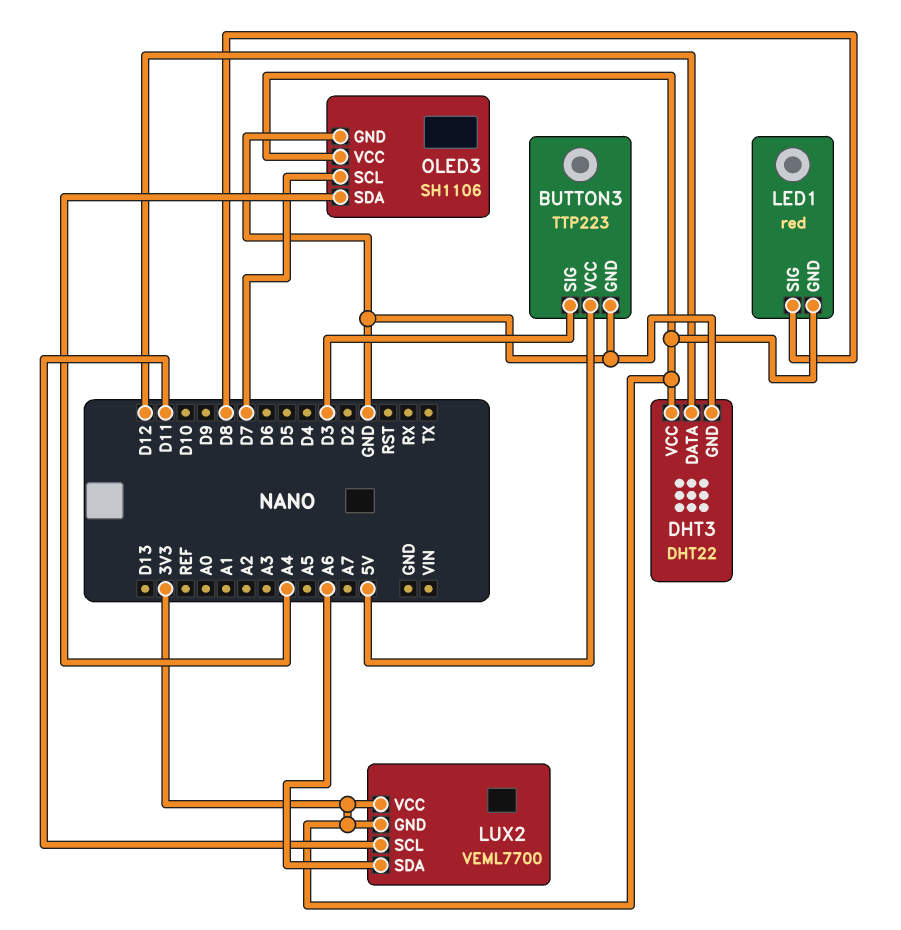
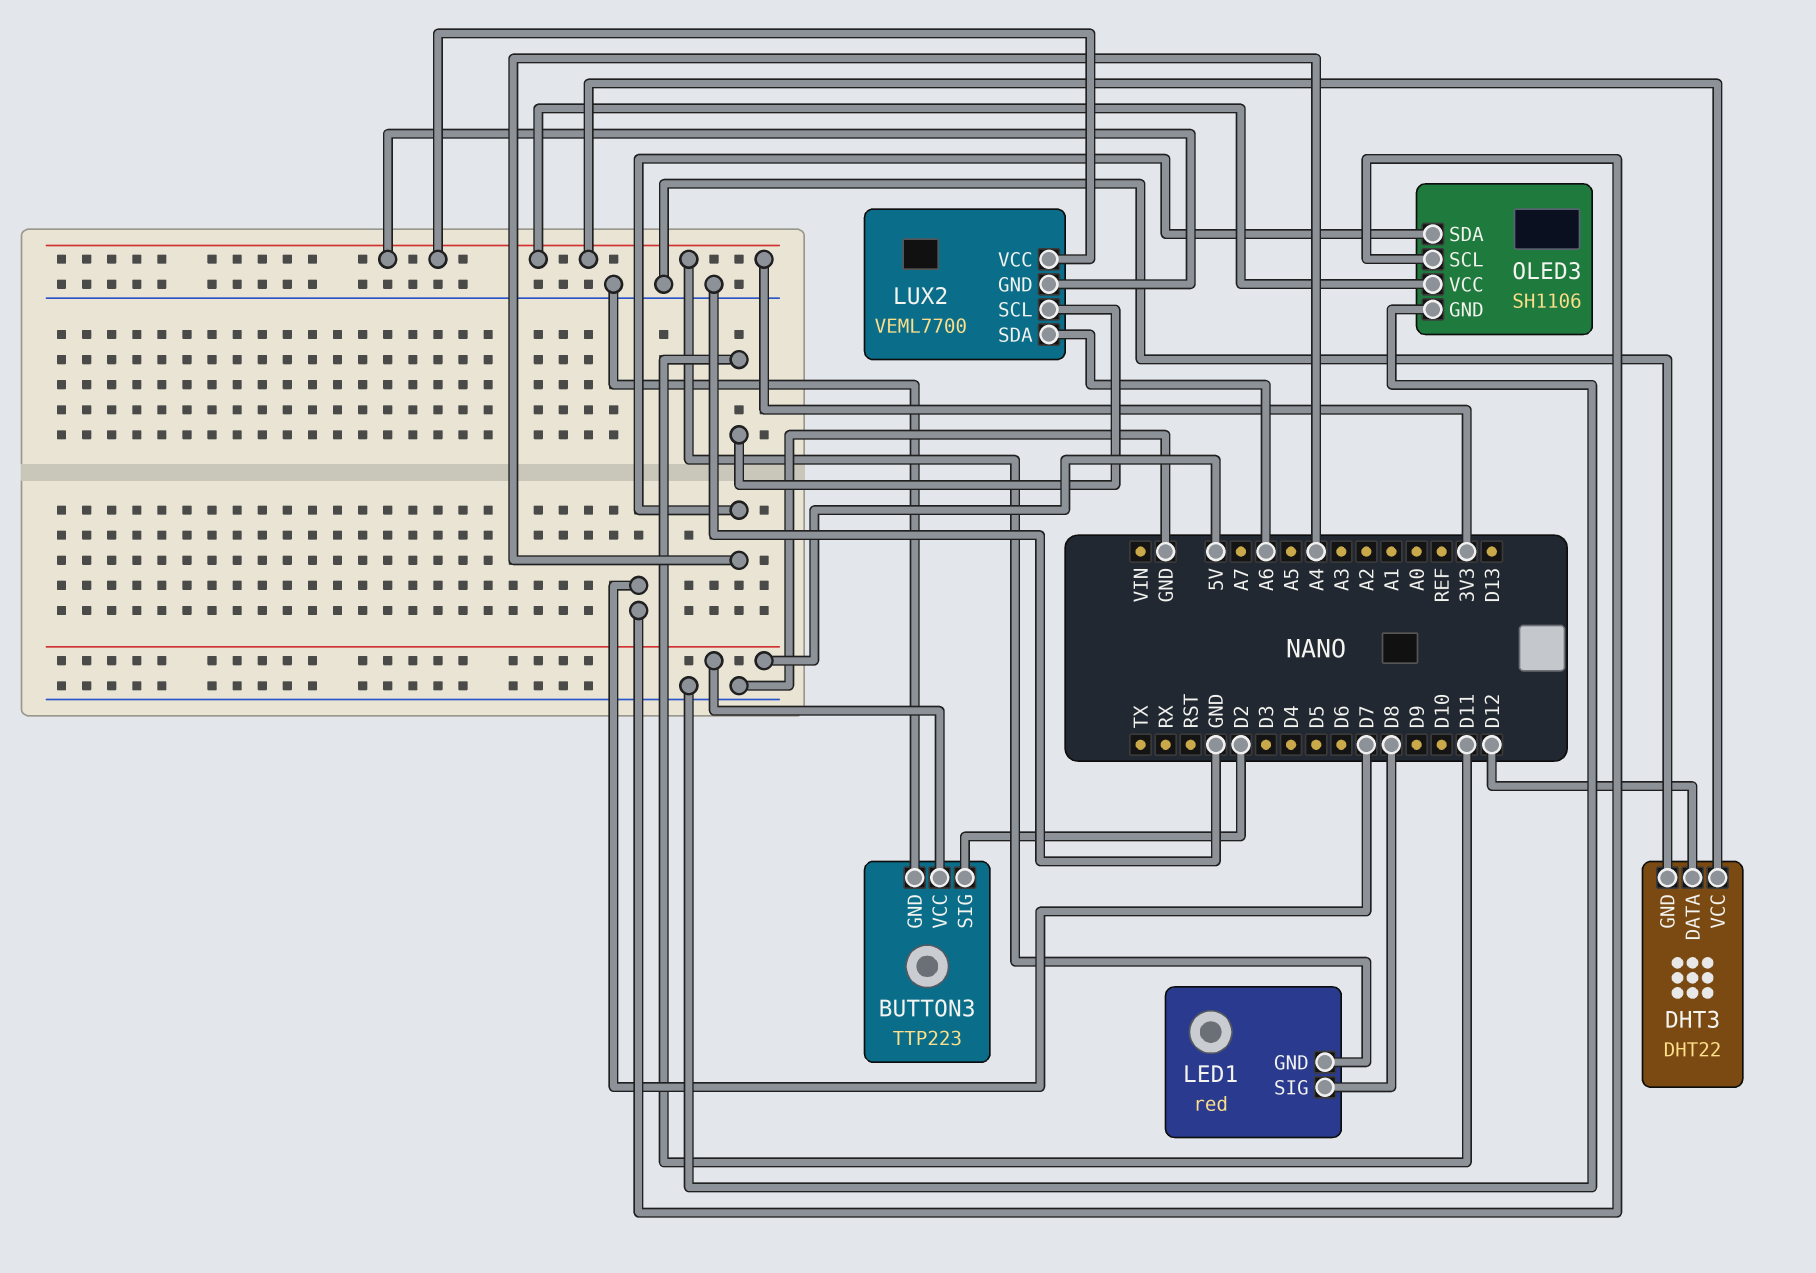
BUTTON3 pin SIG: D3 -> D2

